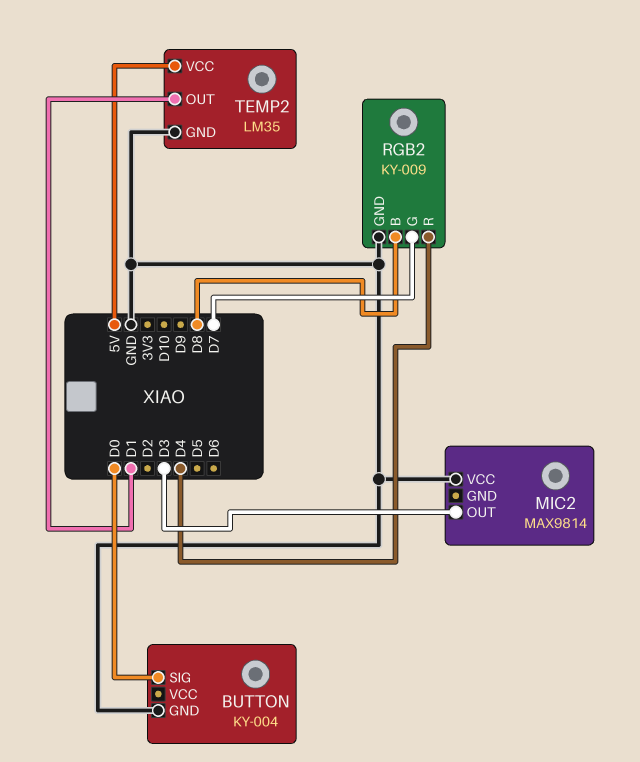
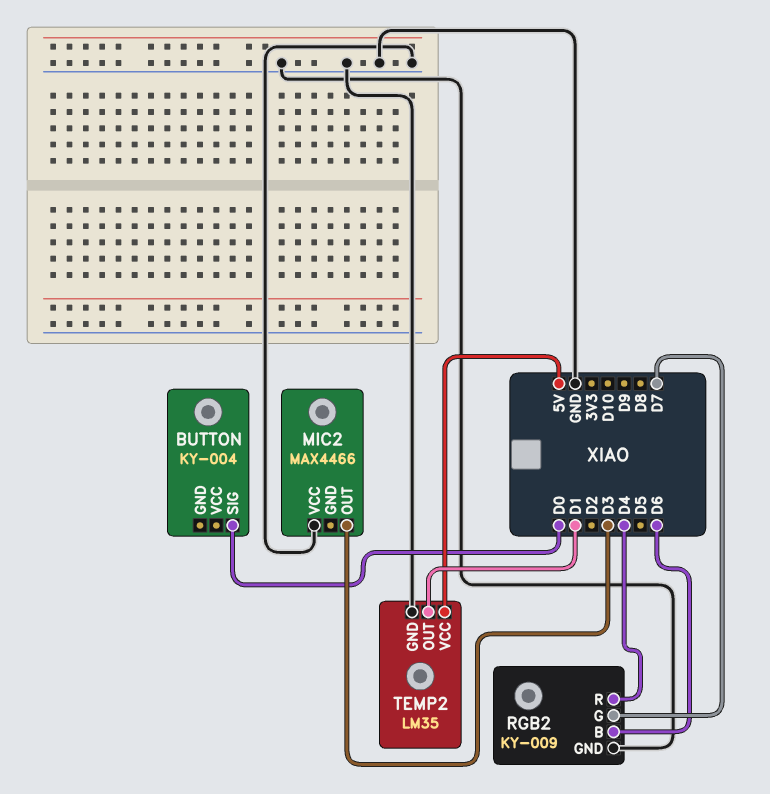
BUTTON pin GND: GND -> none
MIC2: MAX9814 -> MAX4466
RGB2 pin B: D8 -> D6

